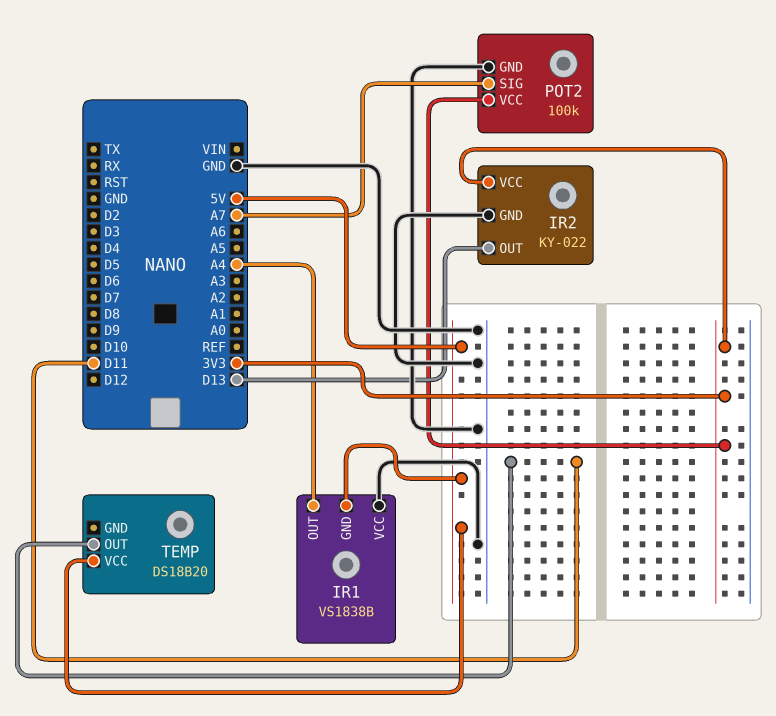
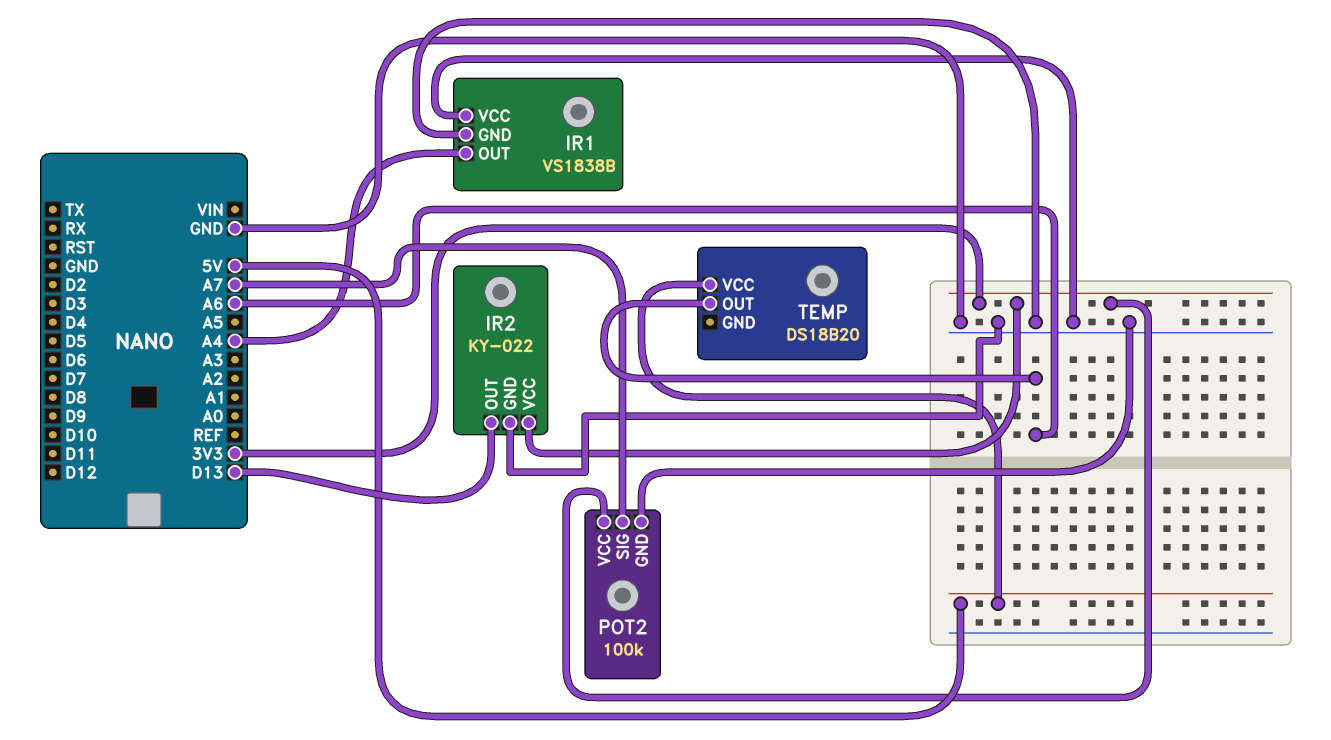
IR1 pin GND: 5V -> GND
TEMP pin OUT: D11 -> A6

